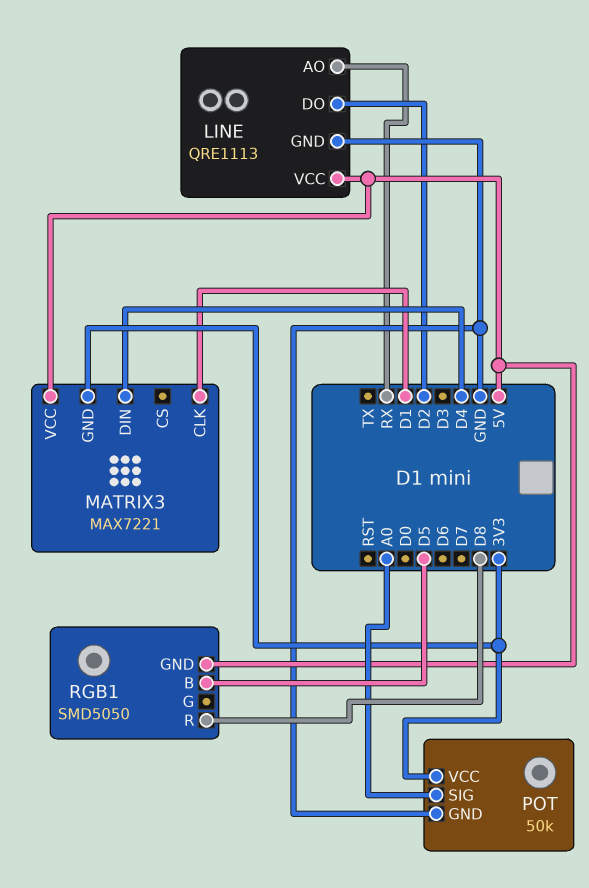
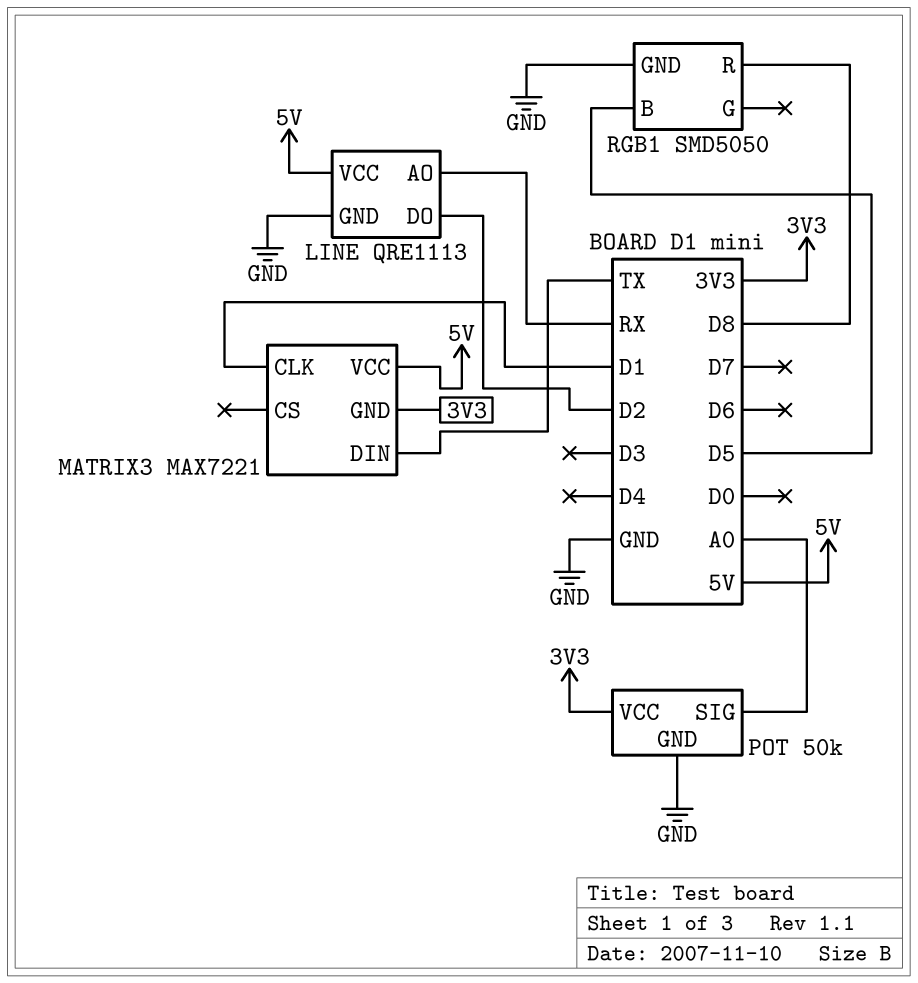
MATRIX3 pin DIN: D4 -> TX
RGB1 pin GND: 5V -> GND

